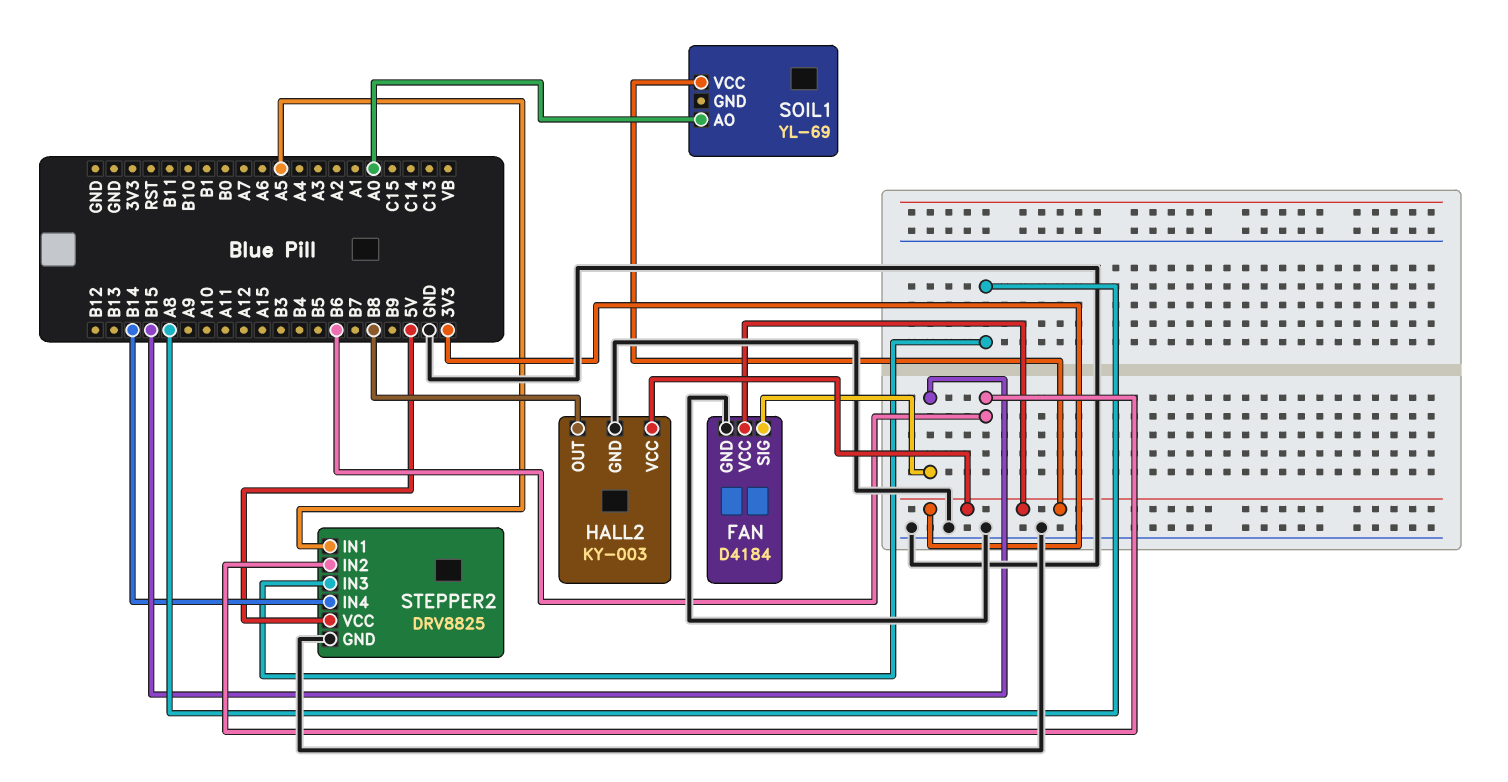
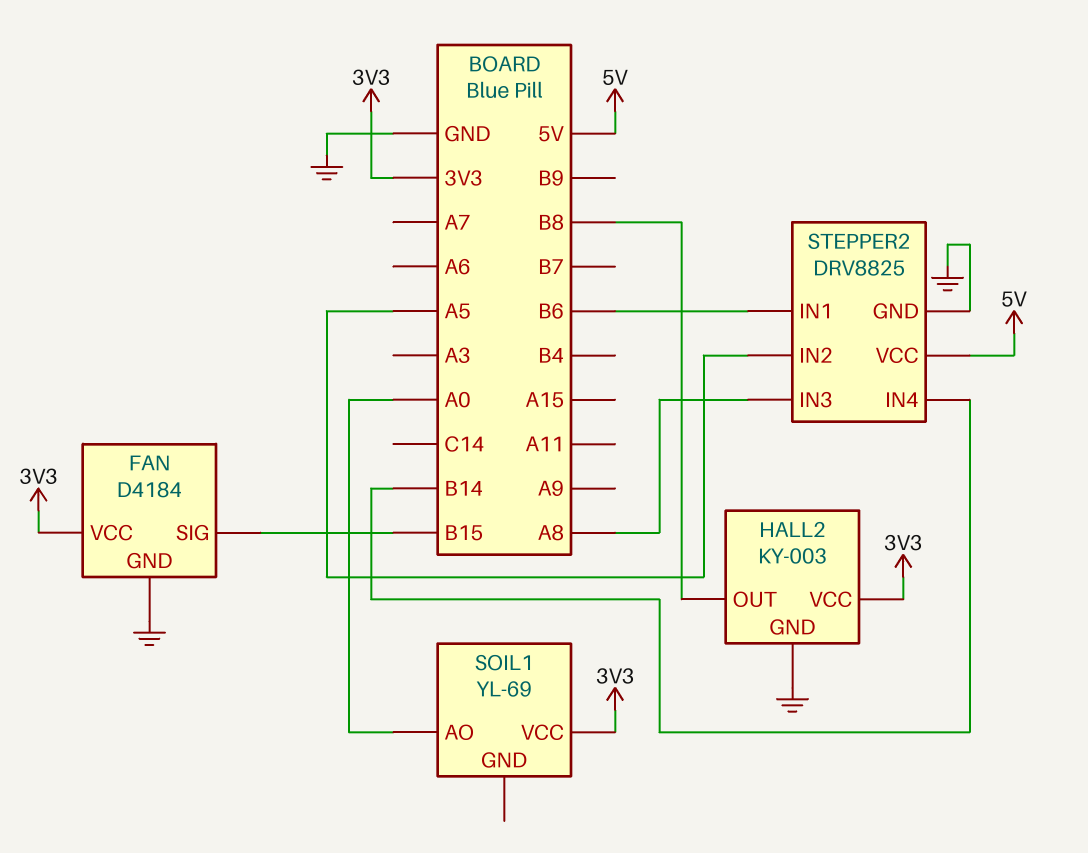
STEPPER2 pin IN1: A5 -> B6
STEPPER2 pin IN2: B6 -> A5

